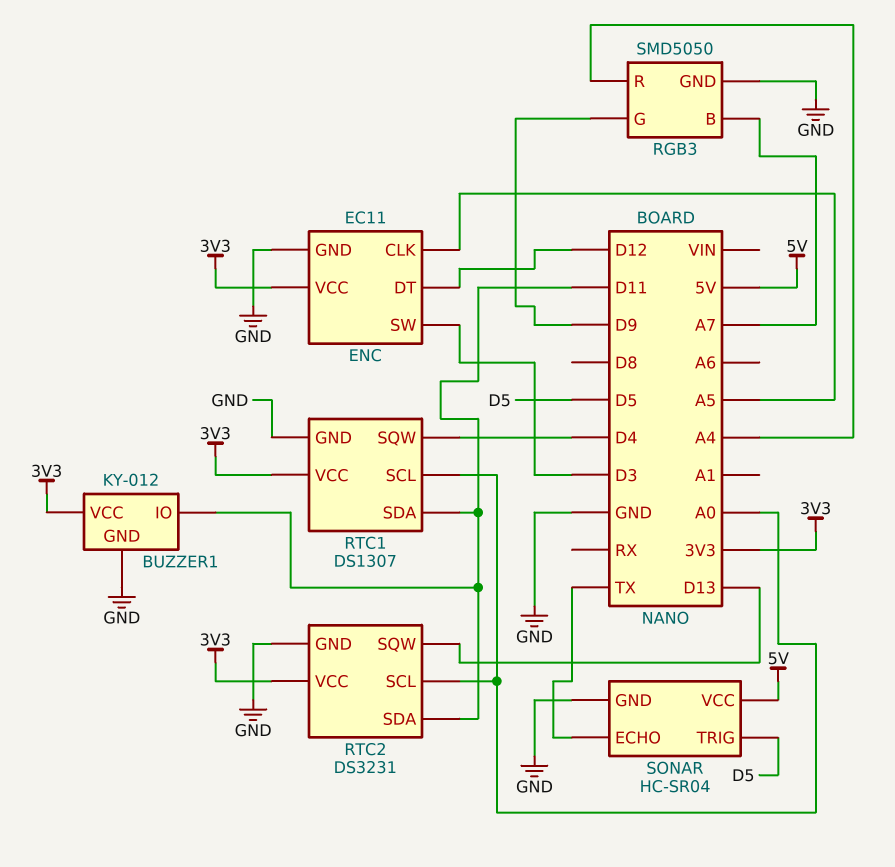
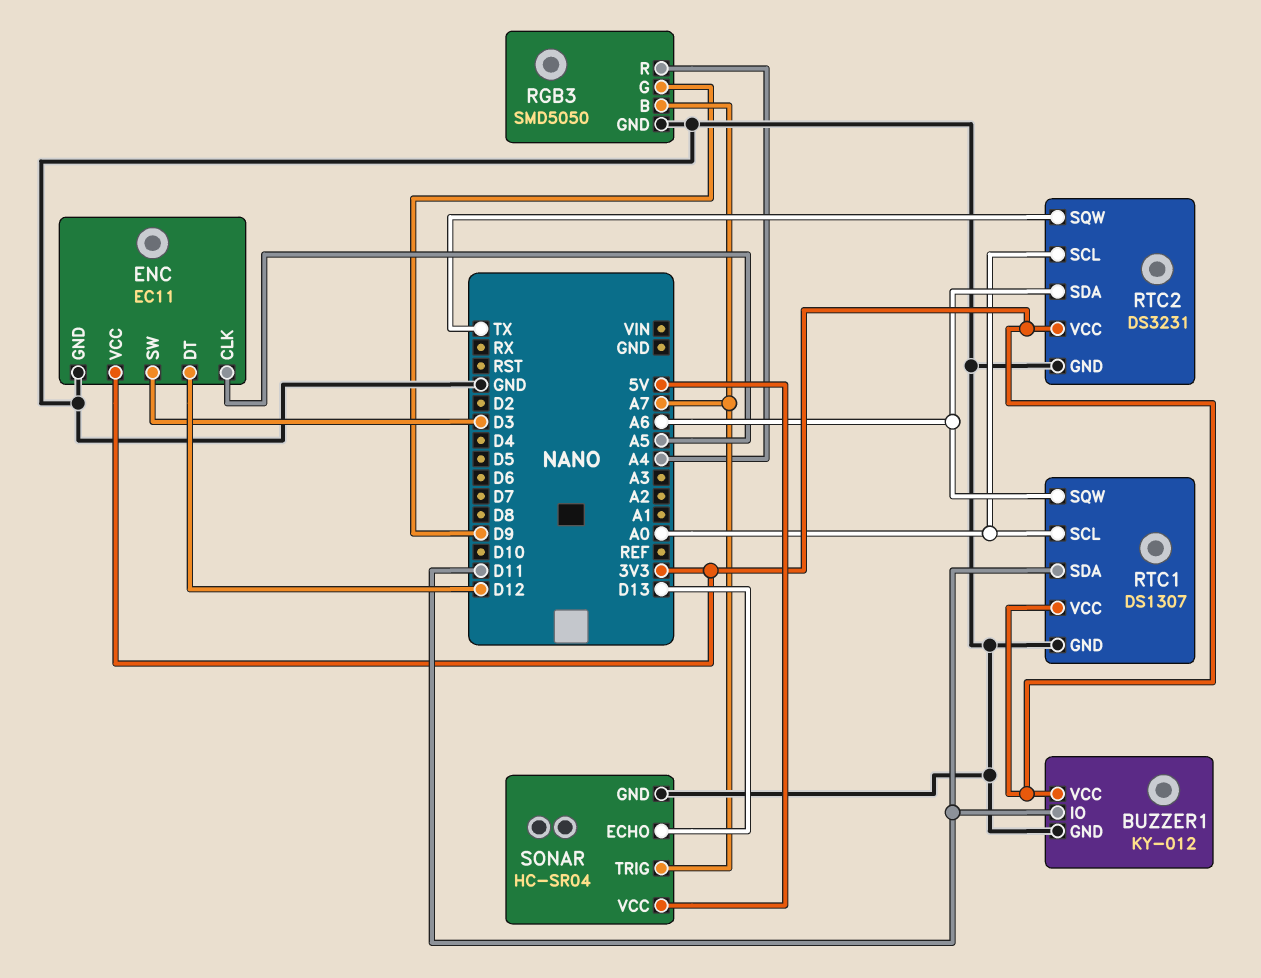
RTC1 pin SQW: D4 -> A6
RTC2 pin SDA: D11 -> A6
RTC2 pin SQW: D13 -> TX
SONAR pin ECHO: TX -> D13
SONAR pin TRIG: D5 -> A7

